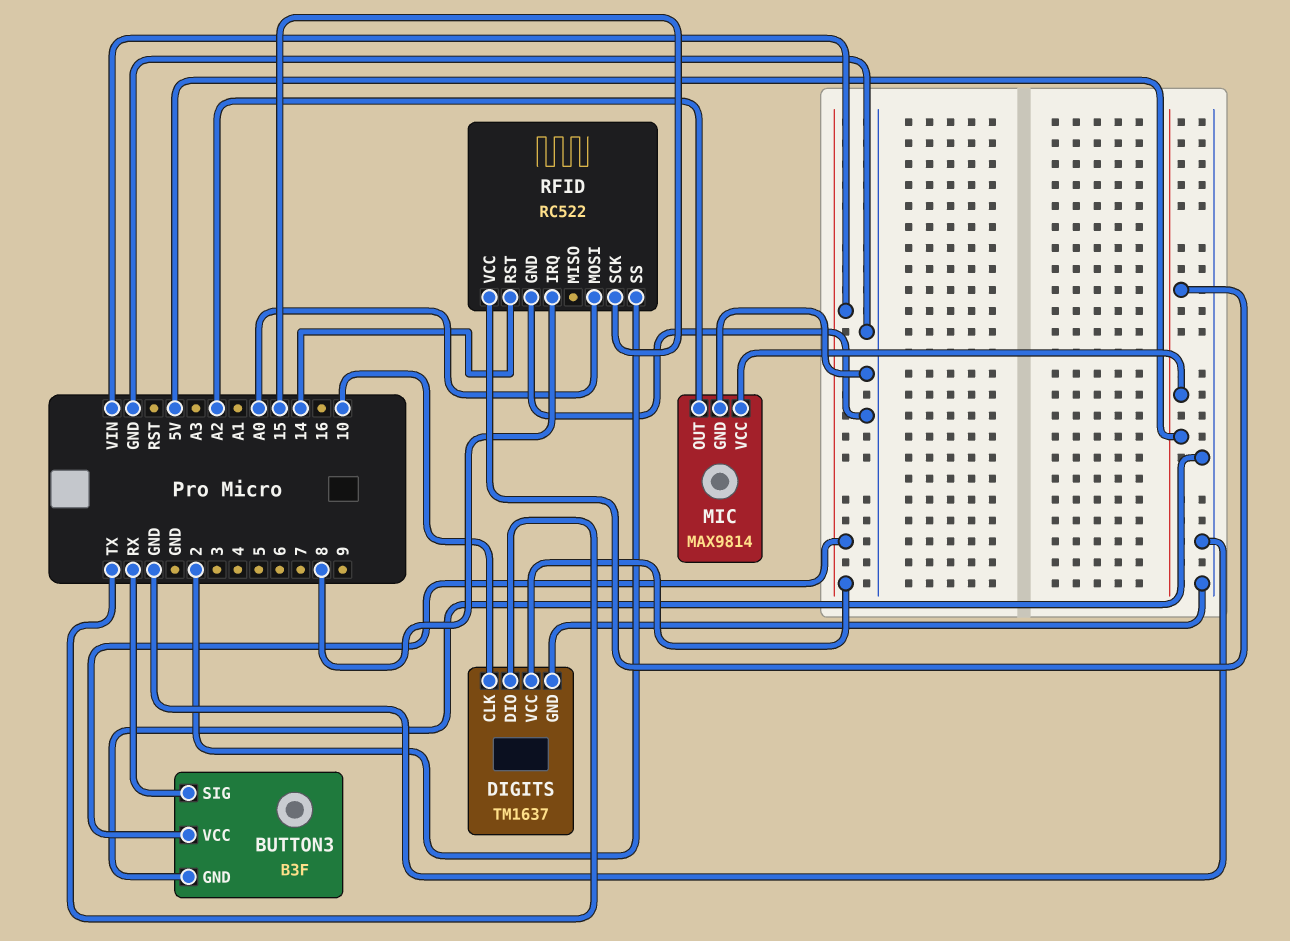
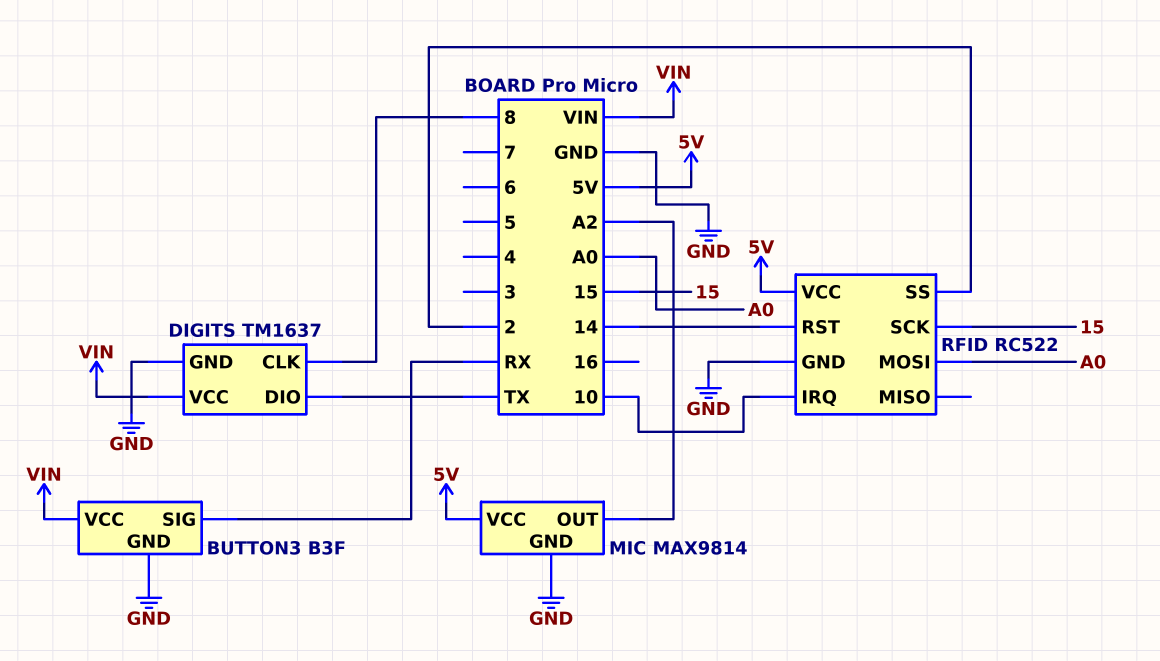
DIGITS pin CLK: 10 -> 8
RFID pin IRQ: 8 -> 10

